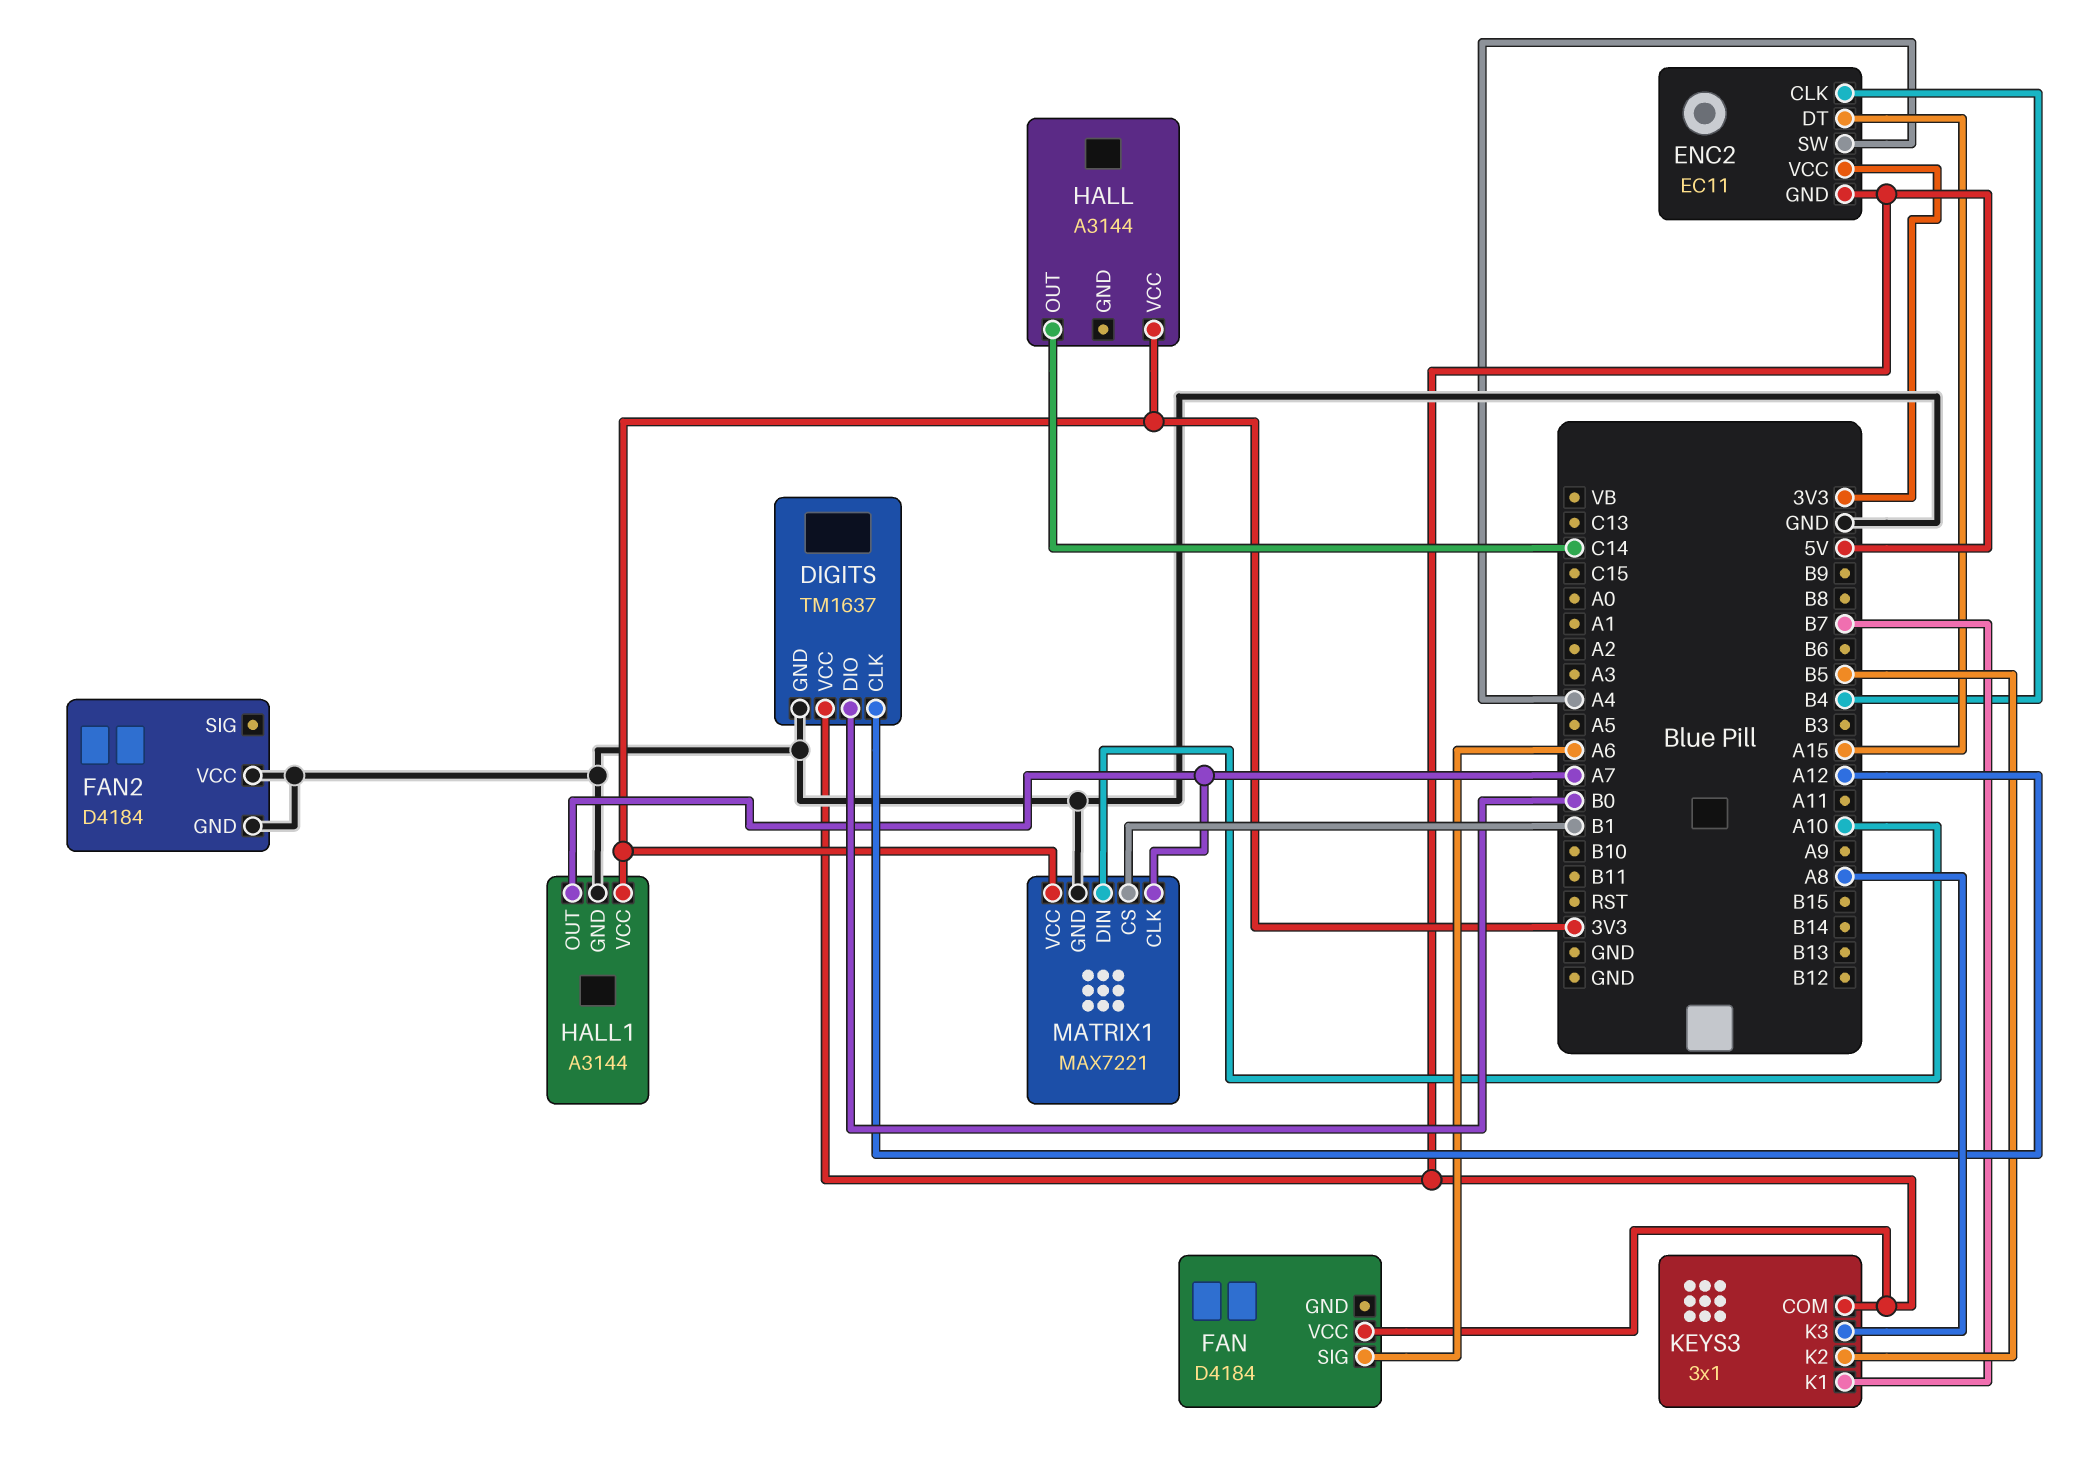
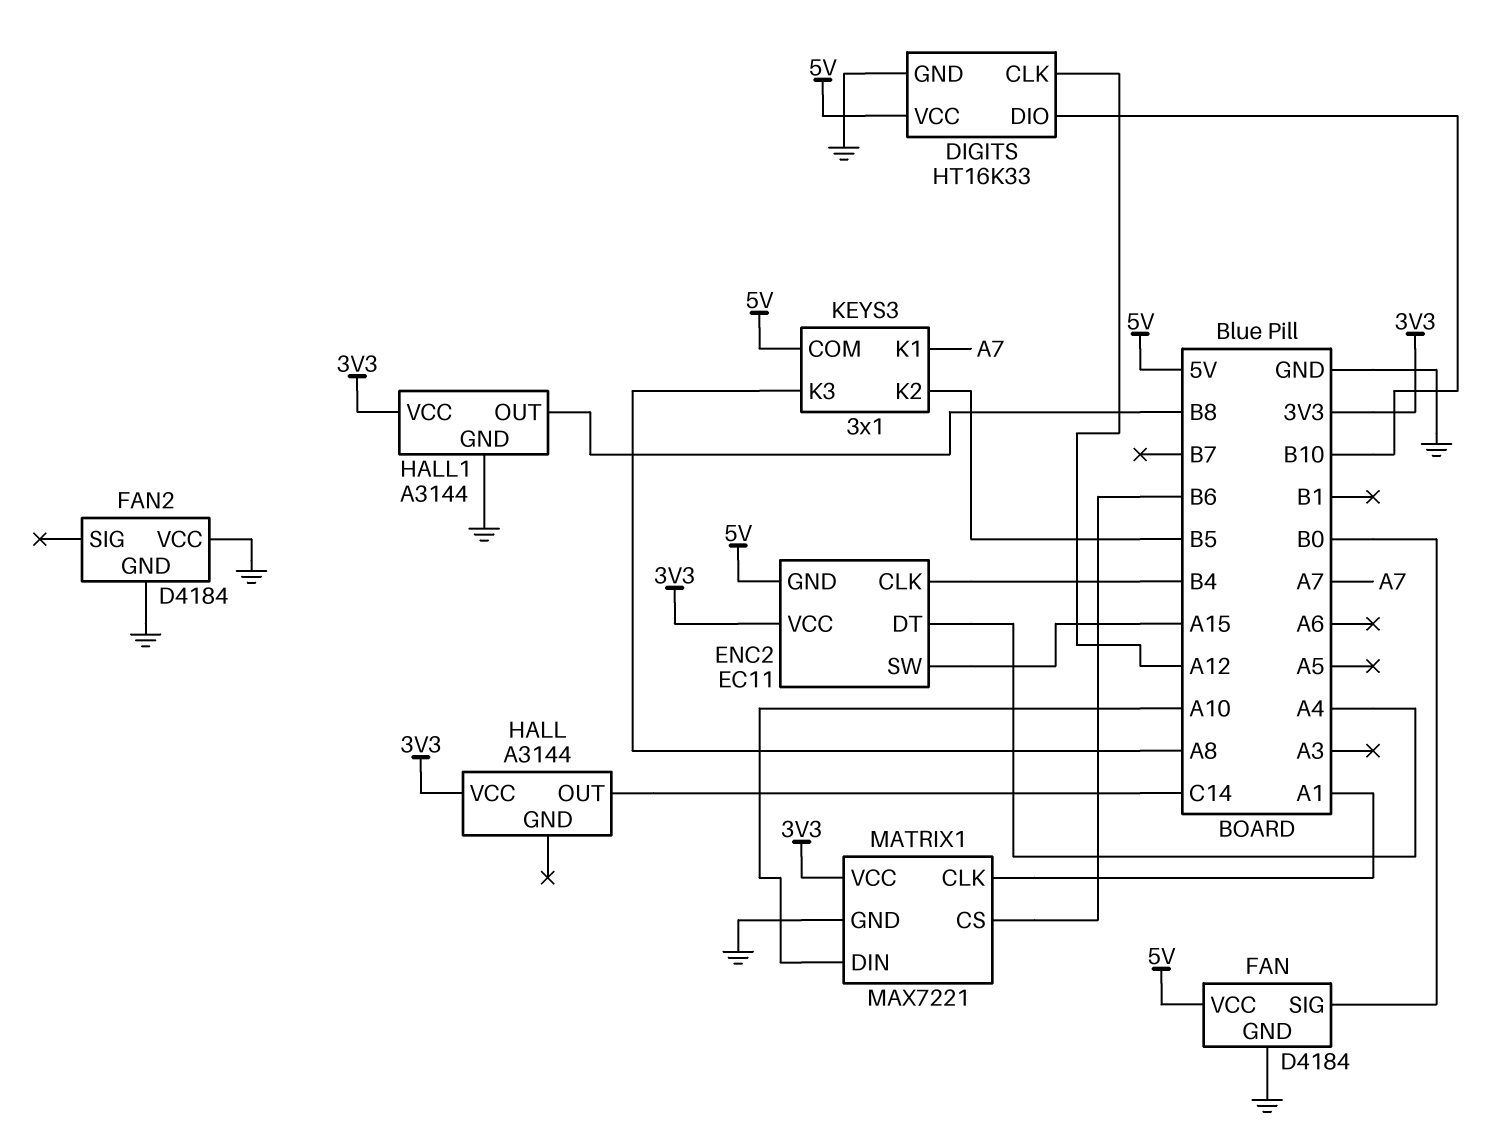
DIGITS: TM1637 -> HT16K33
DIGITS pin DIO: B0 -> B10
ENC2 pin DT: A15 -> A4
ENC2 pin SW: A4 -> A15
FAN pin GND: none -> GND
FAN pin SIG: A6 -> B0
HALL1 pin OUT: A7 -> B8
KEYS3 pin K1: B7 -> A7
MATRIX1 pin CLK: A7 -> A1
MATRIX1 pin CS: B1 -> B6

